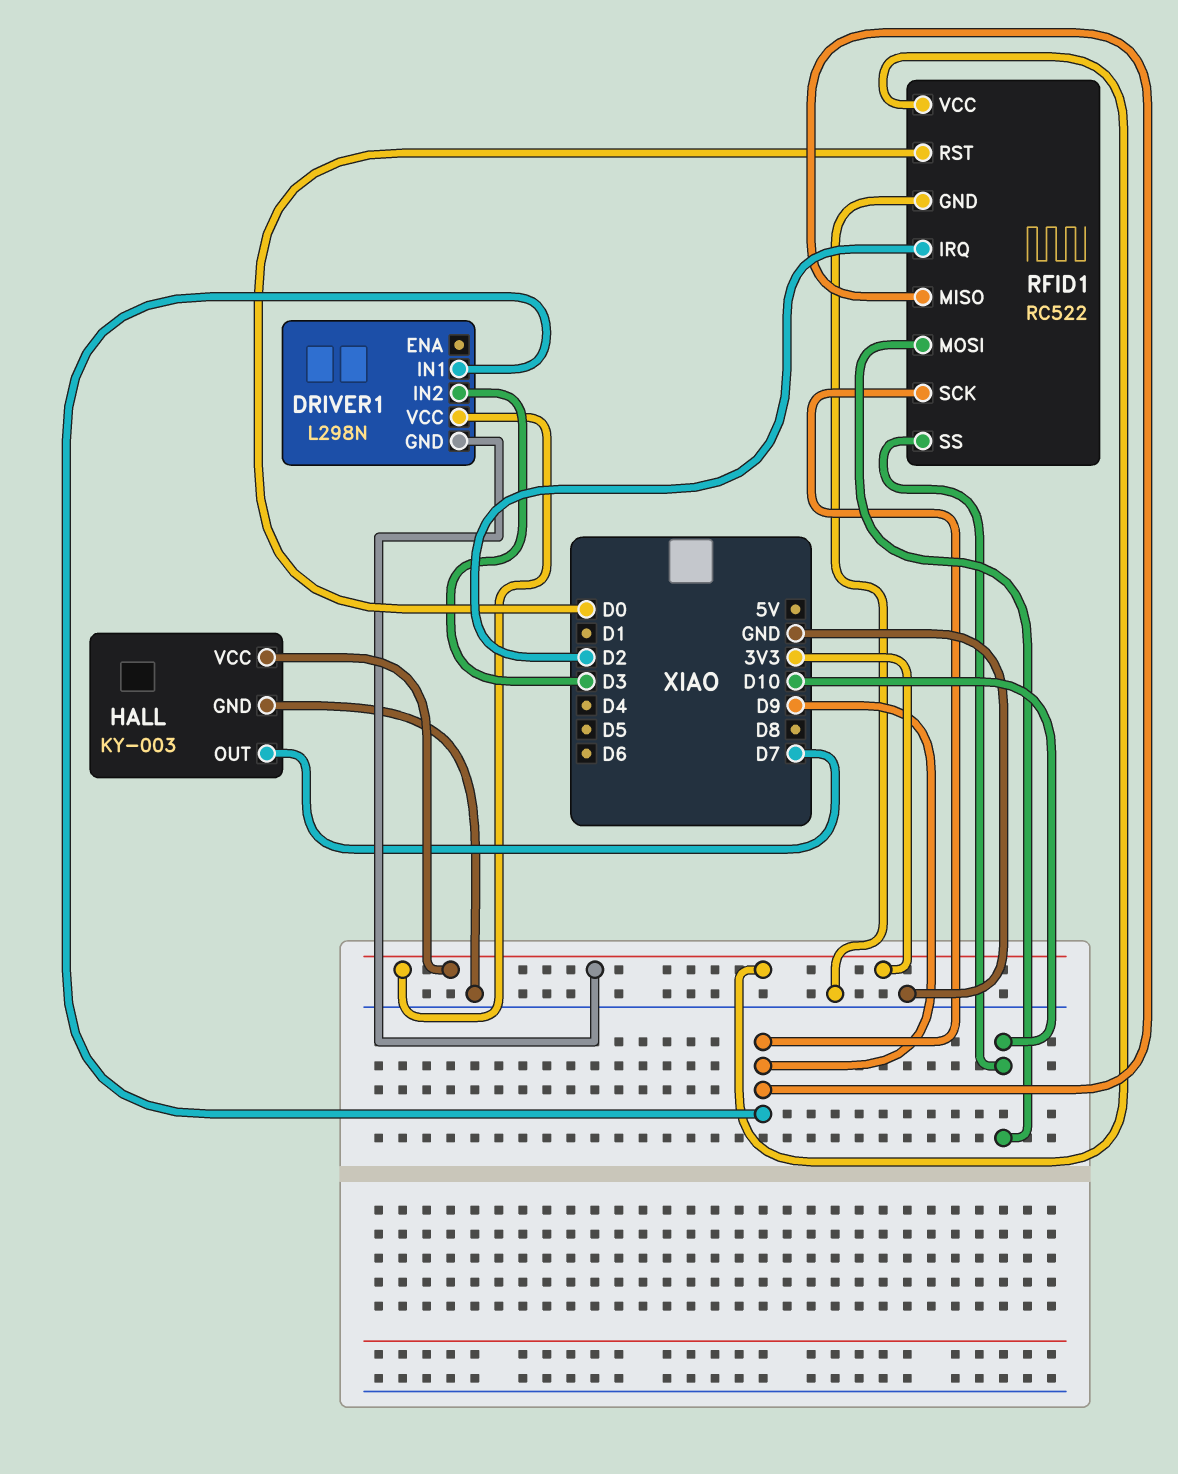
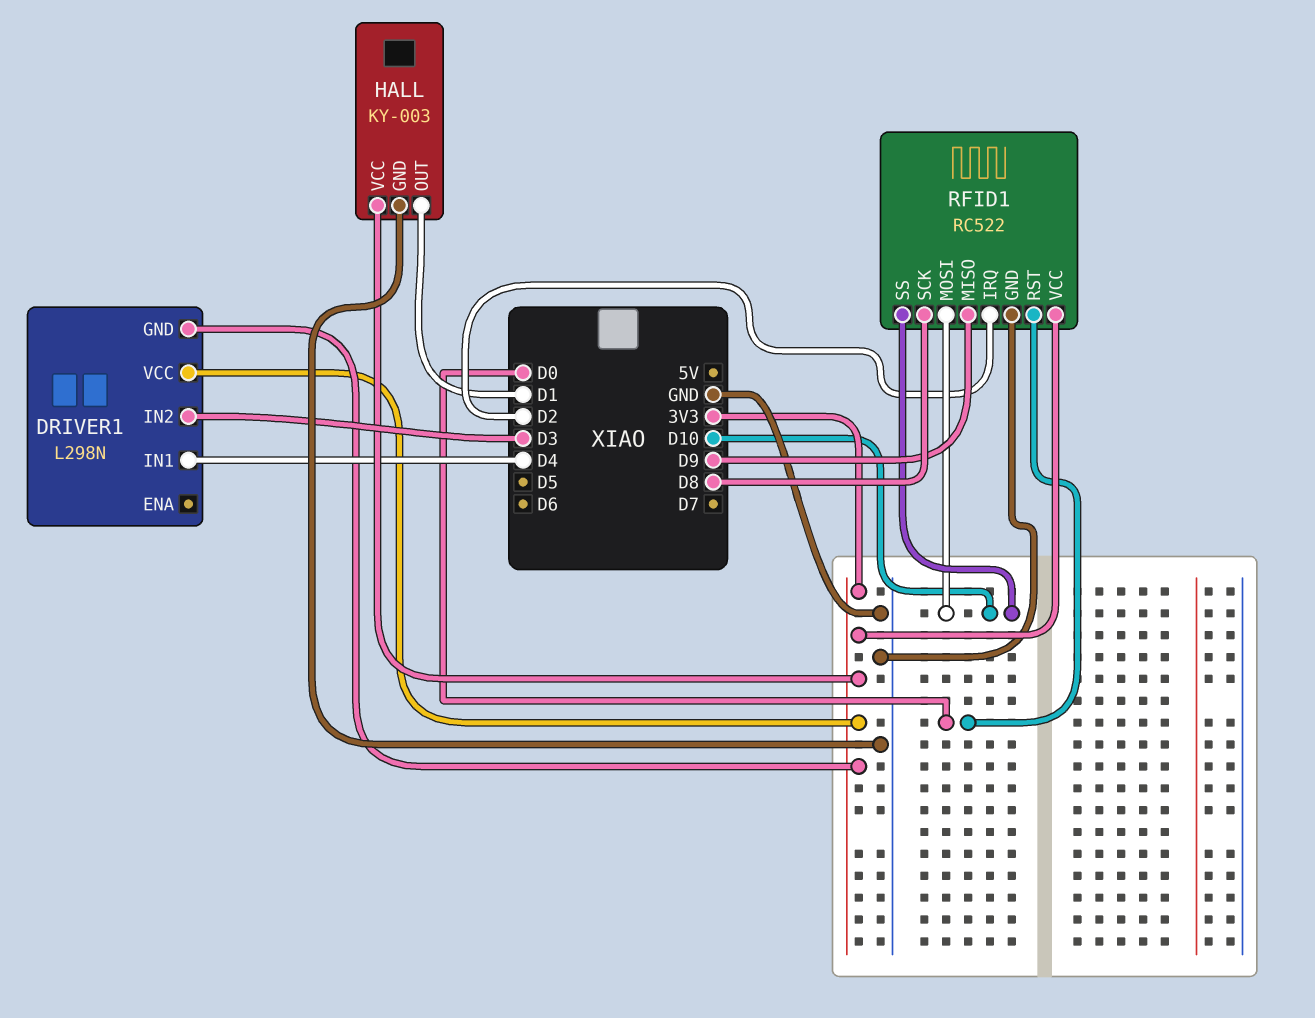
DRIVER1 pin IN1: D9 -> D4
HALL pin OUT: D7 -> D1
RFID1 pin SCK: D9 -> D8

